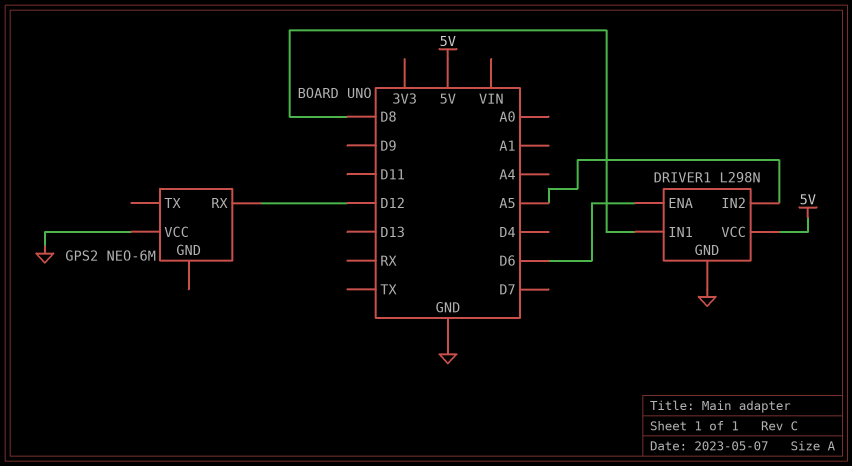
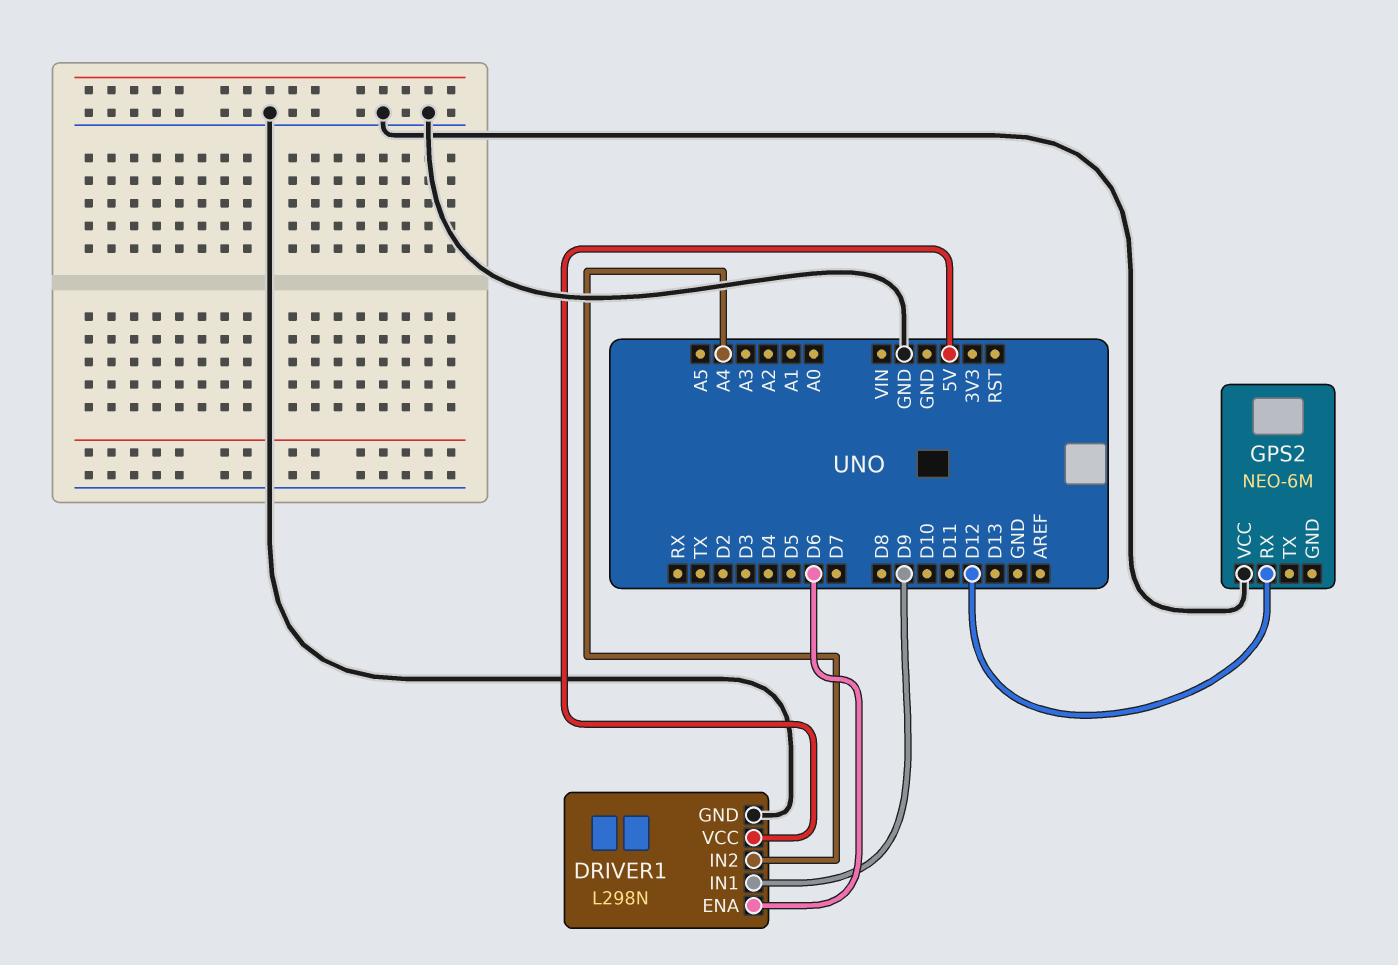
DRIVER1 pin IN1: D8 -> D9
DRIVER1 pin IN2: A5 -> A4

